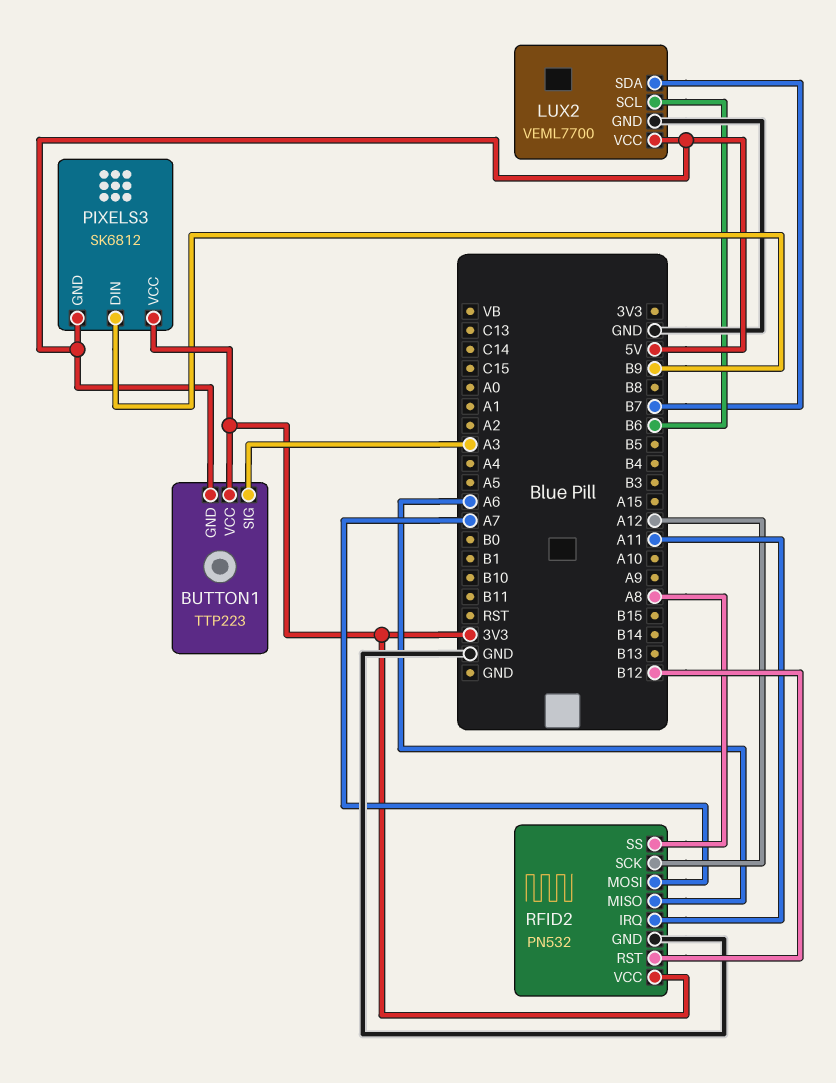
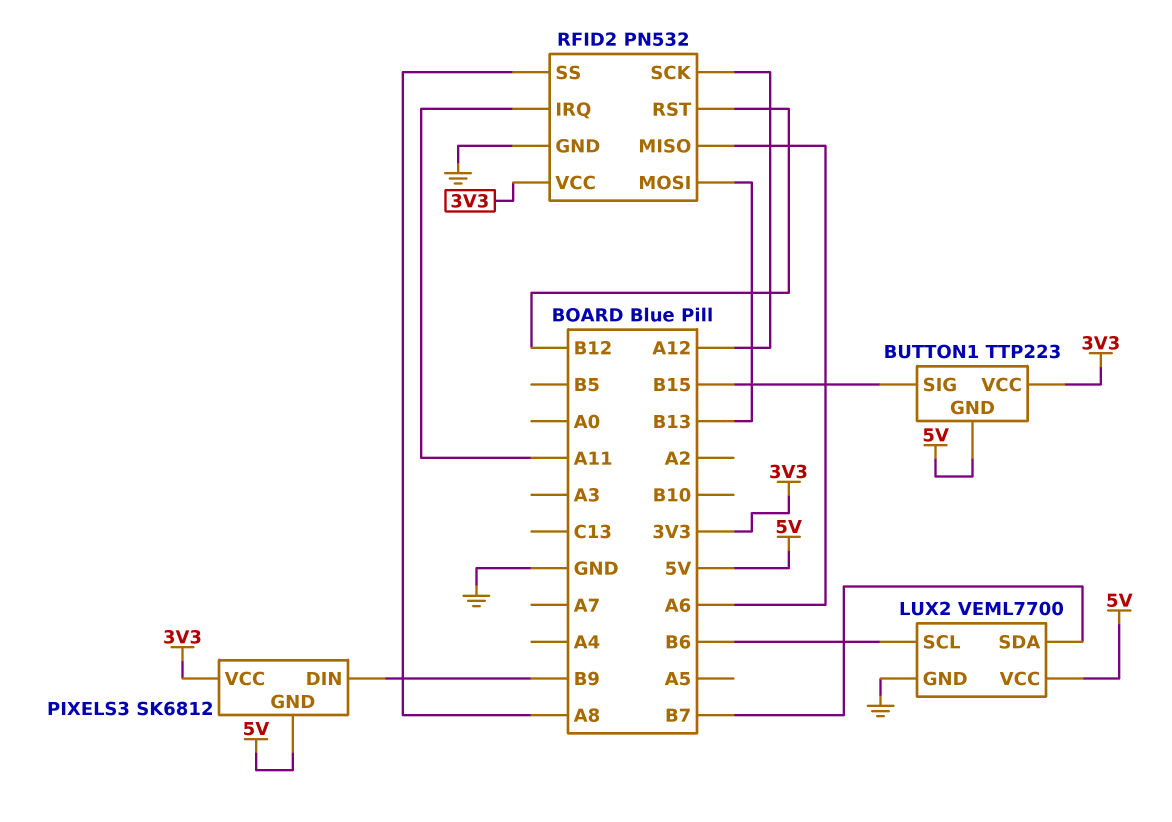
BUTTON1 pin SIG: A3 -> B15
RFID2 pin MOSI: A7 -> B13

